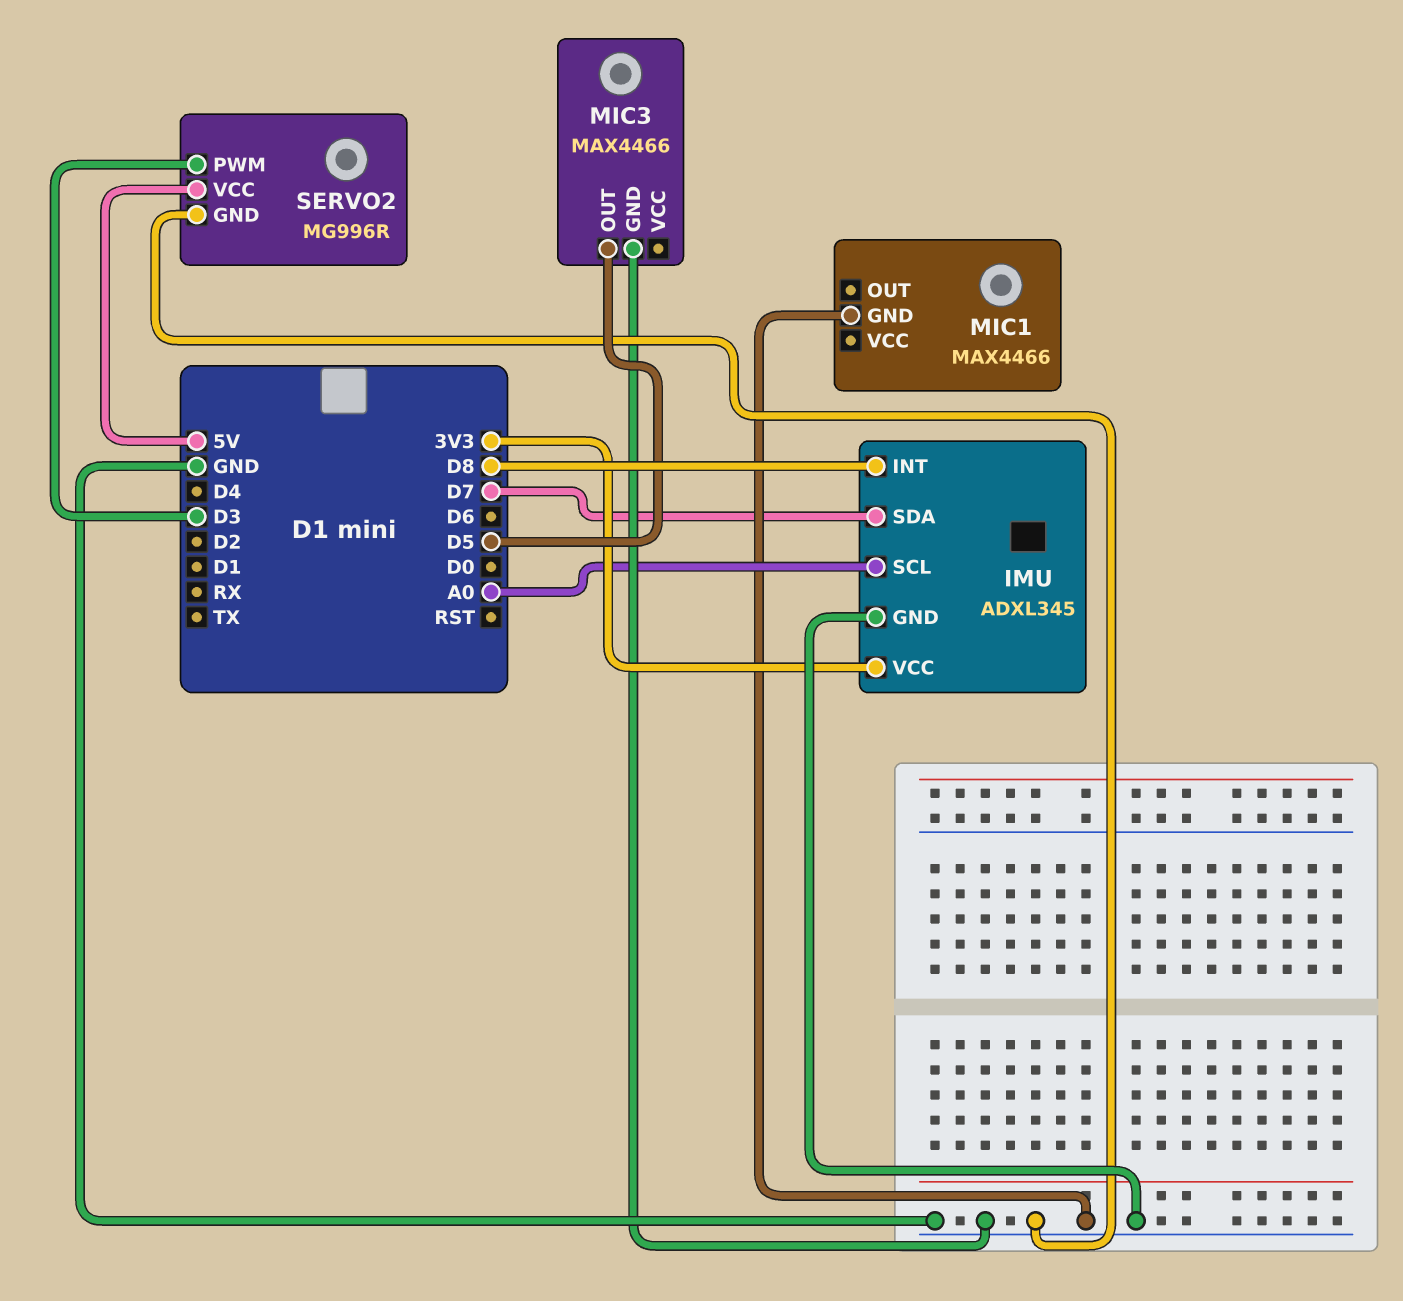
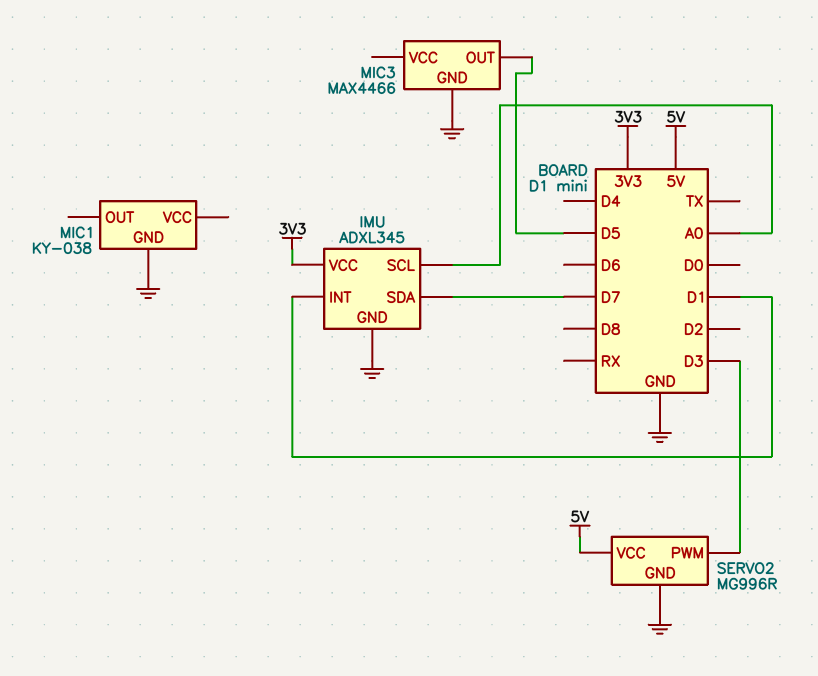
IMU pin INT: D8 -> D1
MIC1: MAX4466 -> KY-038

